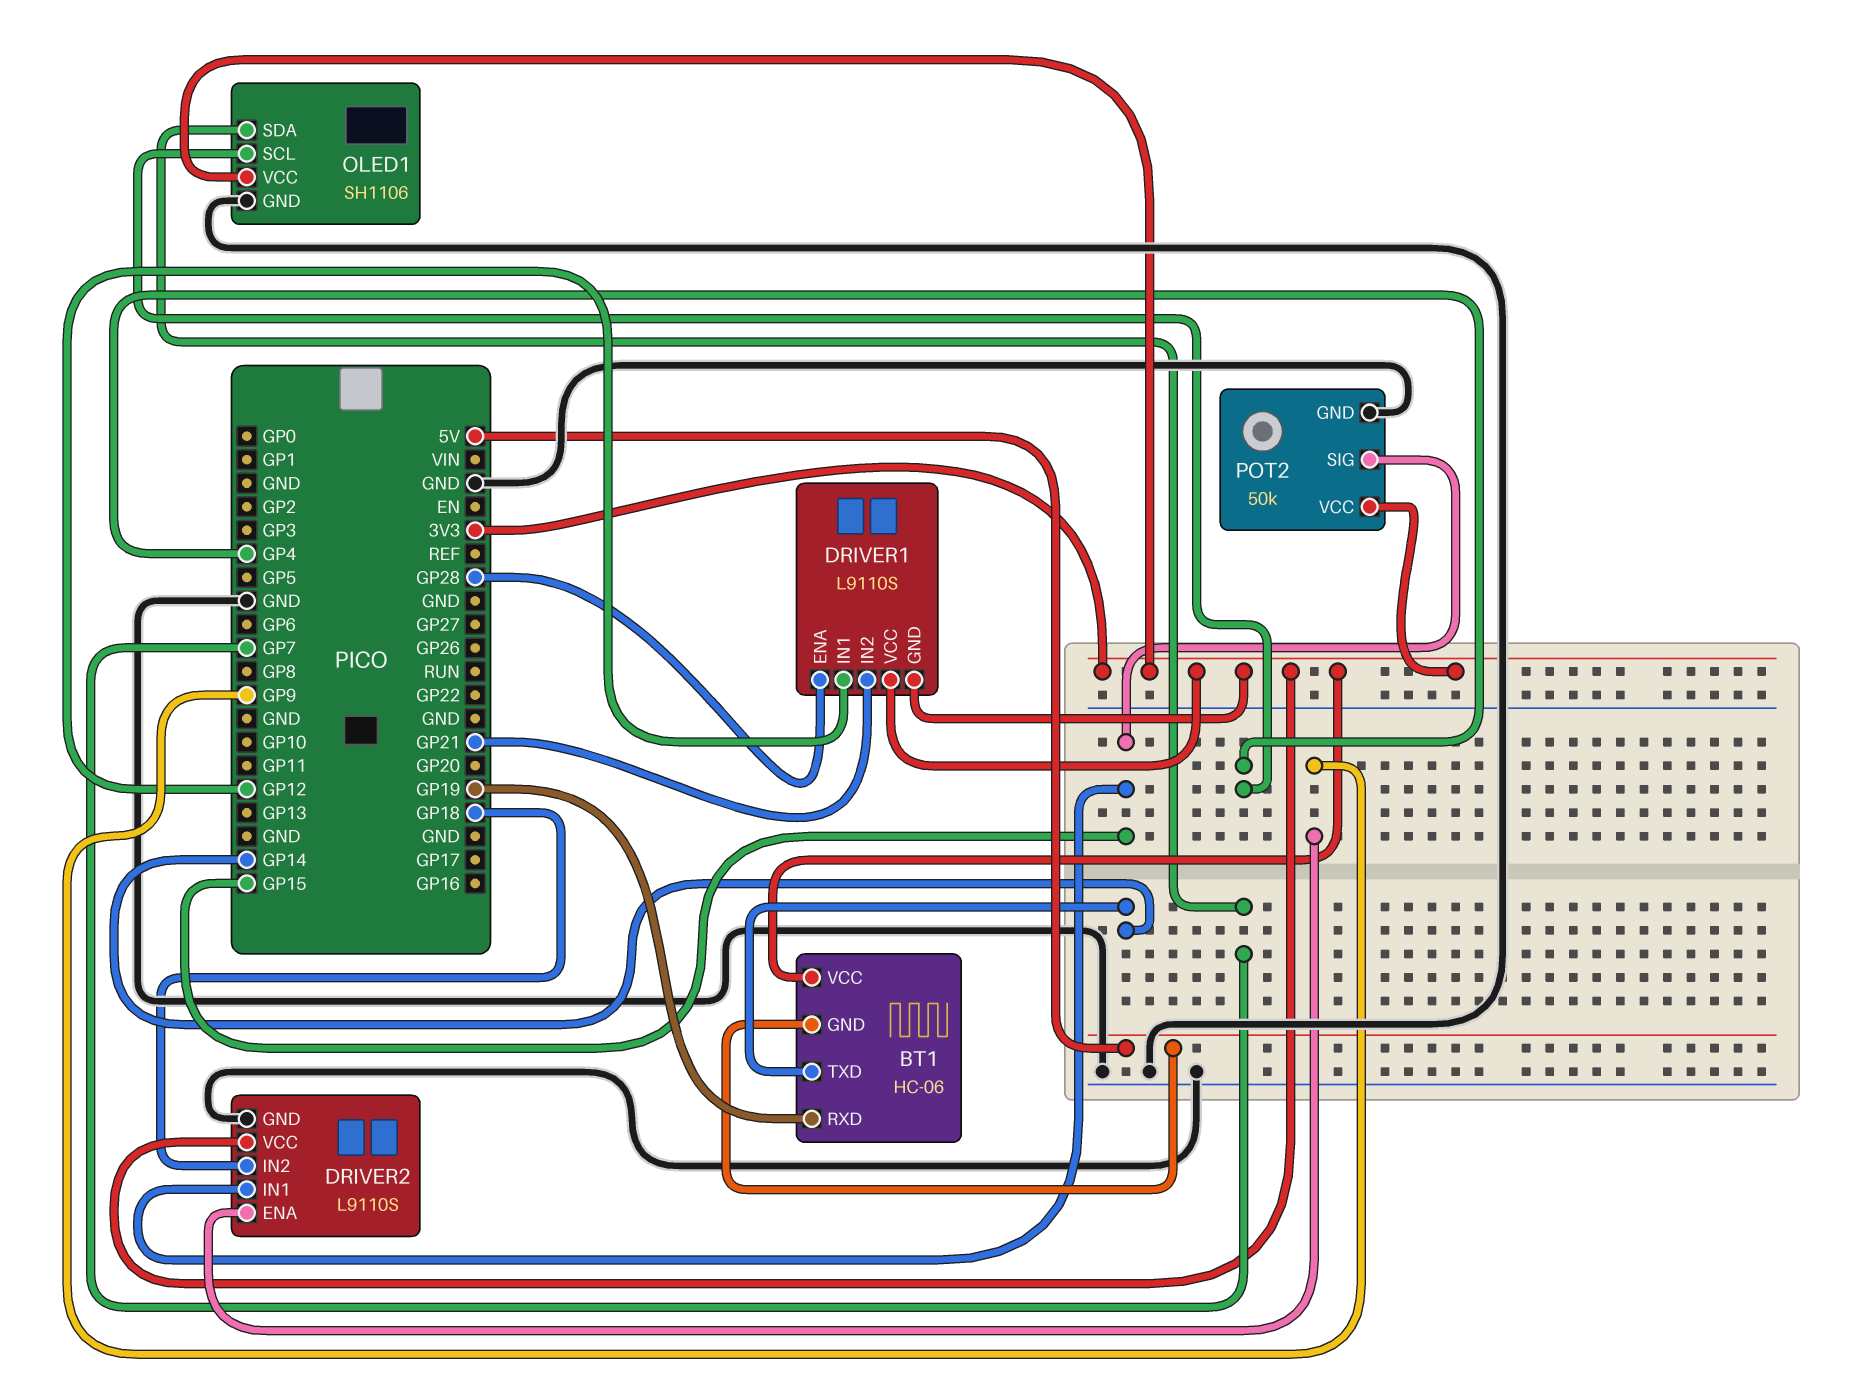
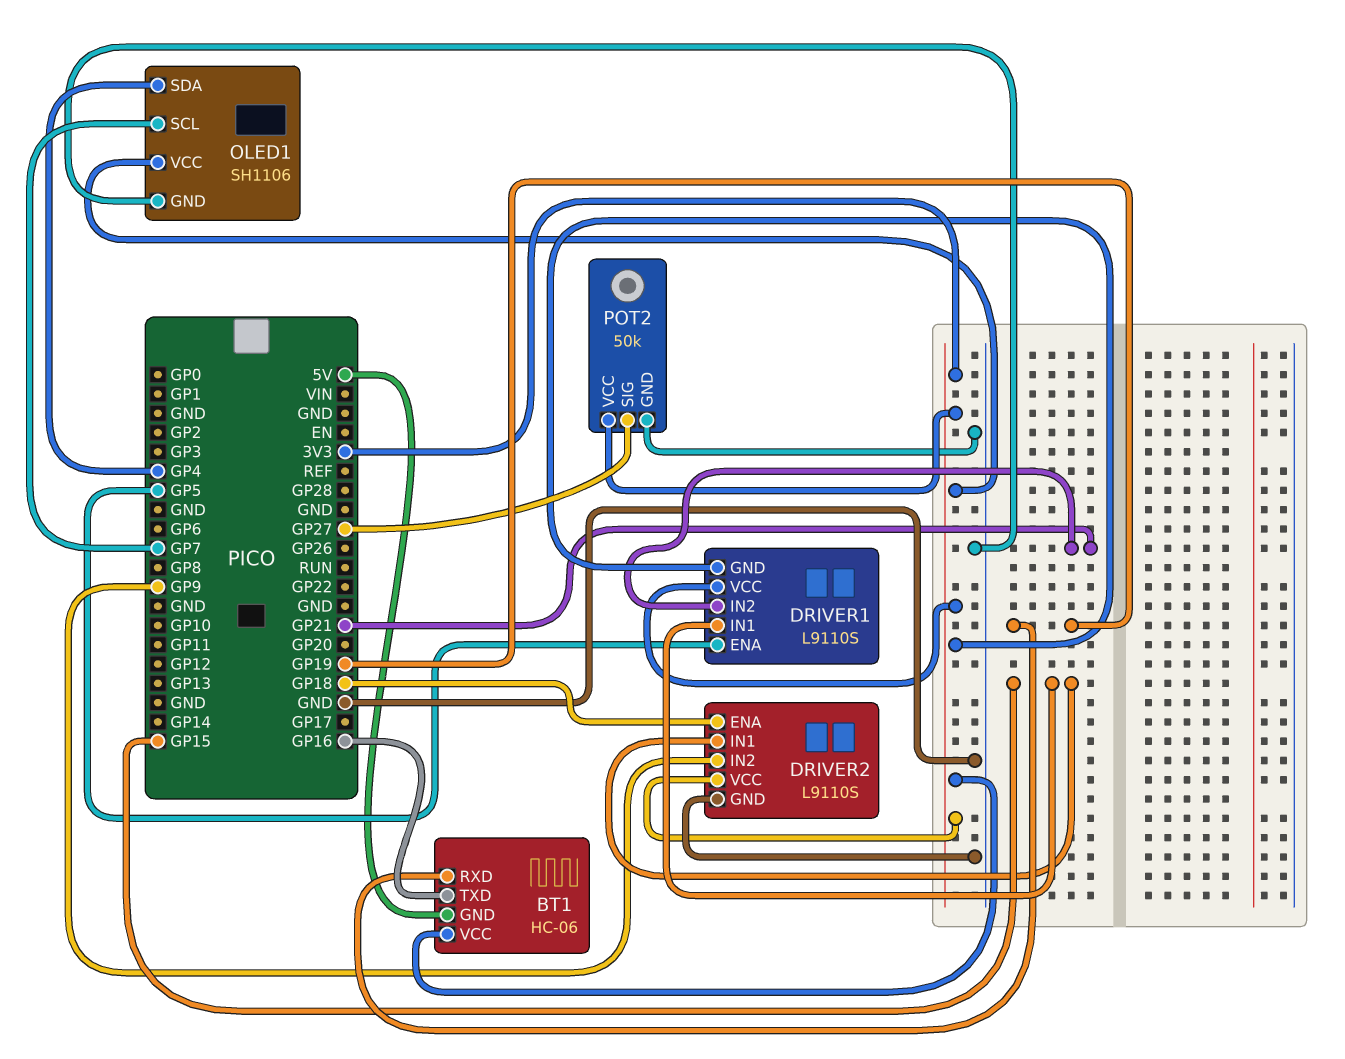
BT1 pin TXD: GP14 -> GP16
DRIVER1 pin ENA: GP28 -> GP5
DRIVER1 pin IN1: GP12 -> GP15
DRIVER2 pin ENA: GP9 -> GP18
DRIVER2 pin IN2: GP18 -> GP9
OLED1 pin SCL: GP4 -> GP7
OLED1 pin SDA: GP7 -> GP4
POT2 pin SIG: GP15 -> GP27

